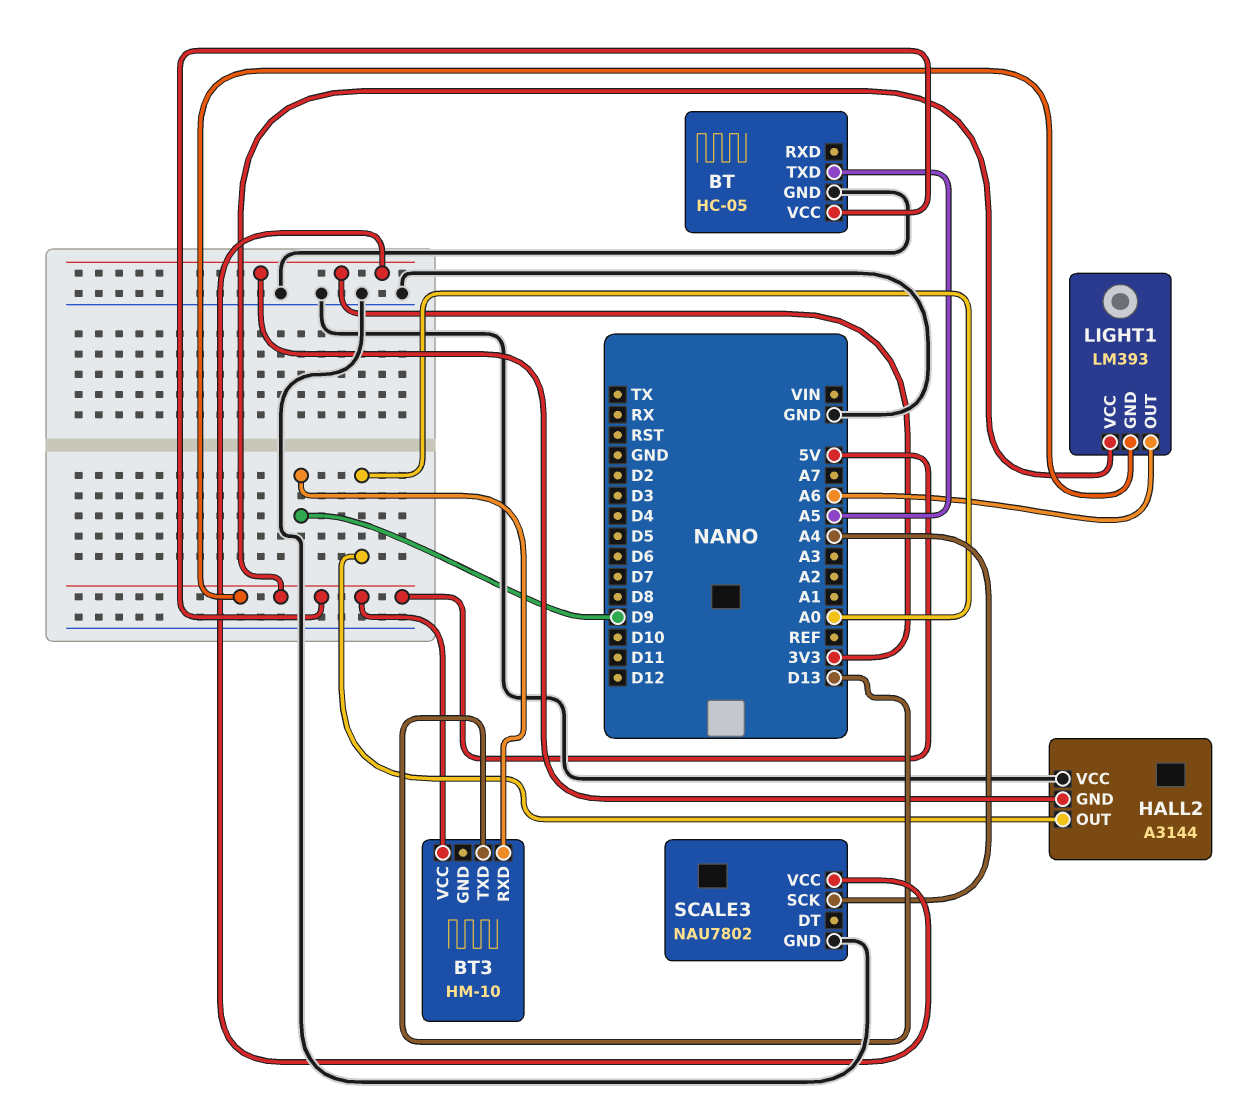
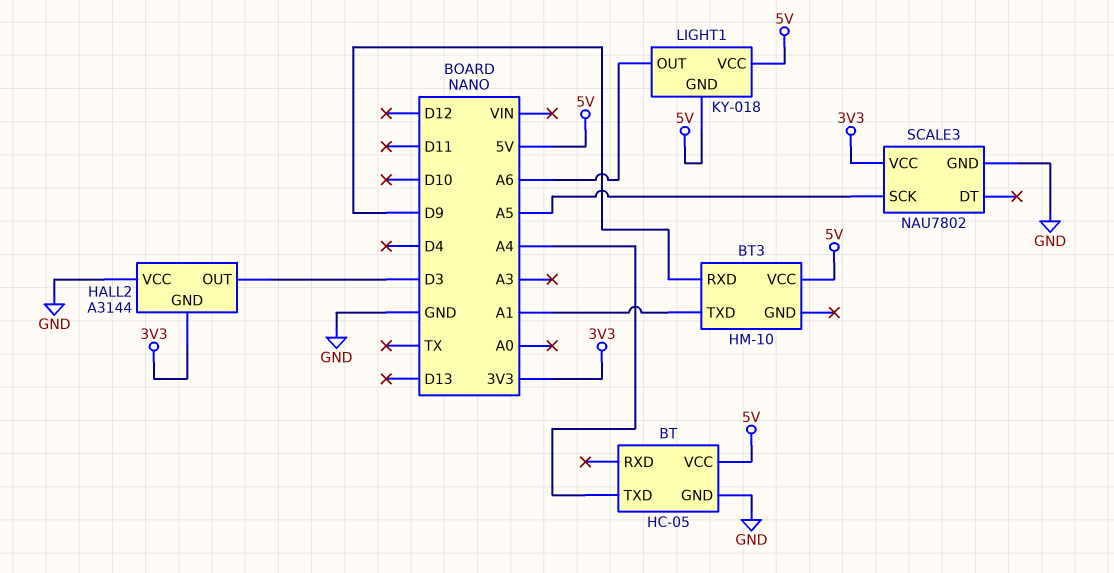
BT pin TXD: A5 -> A4
BT3 pin TXD: D13 -> A1
HALL2 pin OUT: A0 -> D3
LIGHT1: LM393 -> KY-018
SCALE3 pin SCK: A4 -> A5

